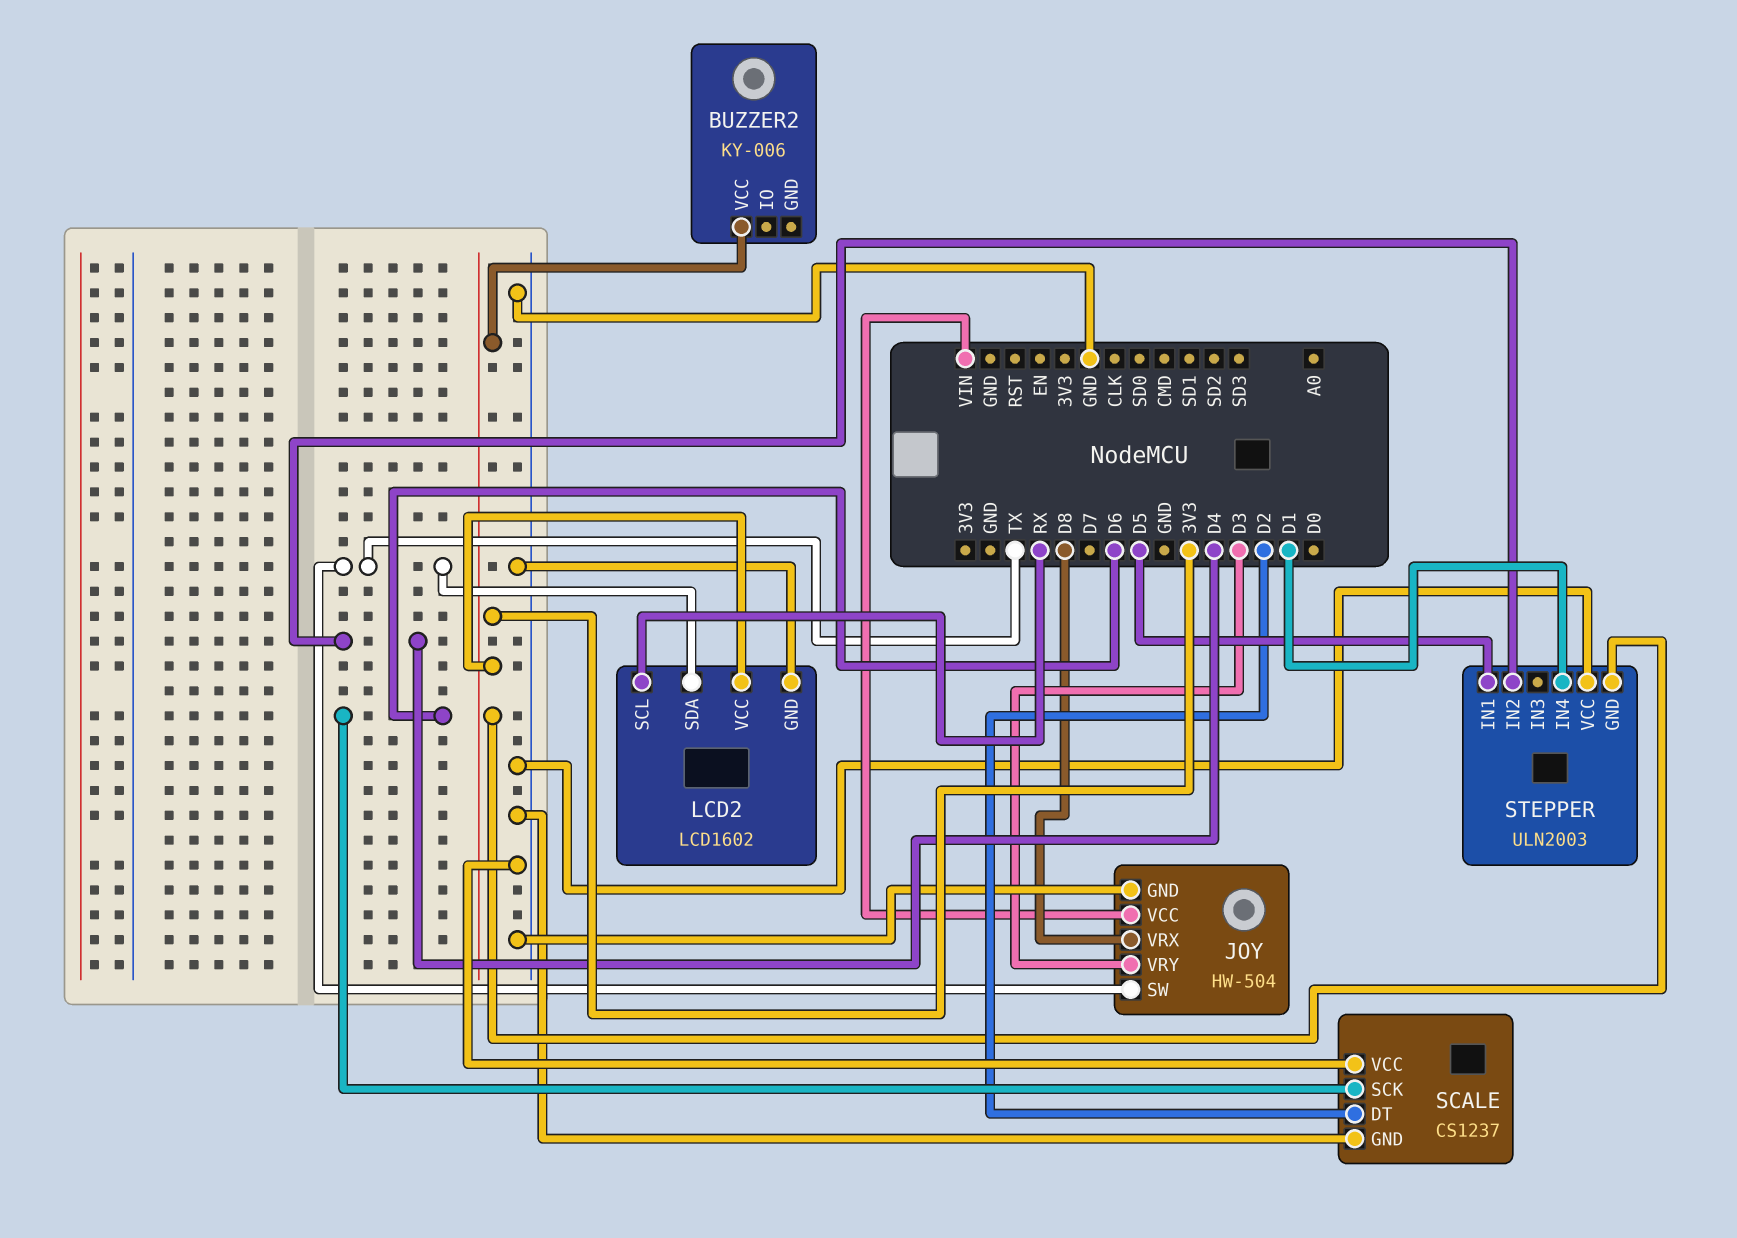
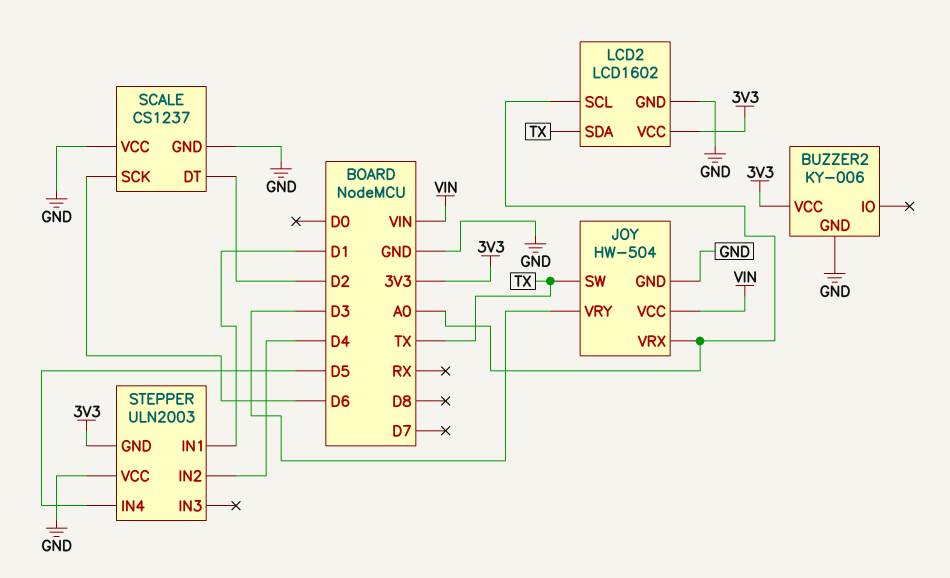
BUZZER2 pin GND: none -> GND
JOY pin VRX: D8 -> A0
LCD2 pin SCL: RX -> A0
STEPPER pin IN1: D5 -> D1
STEPPER pin IN4: D1 -> D5

